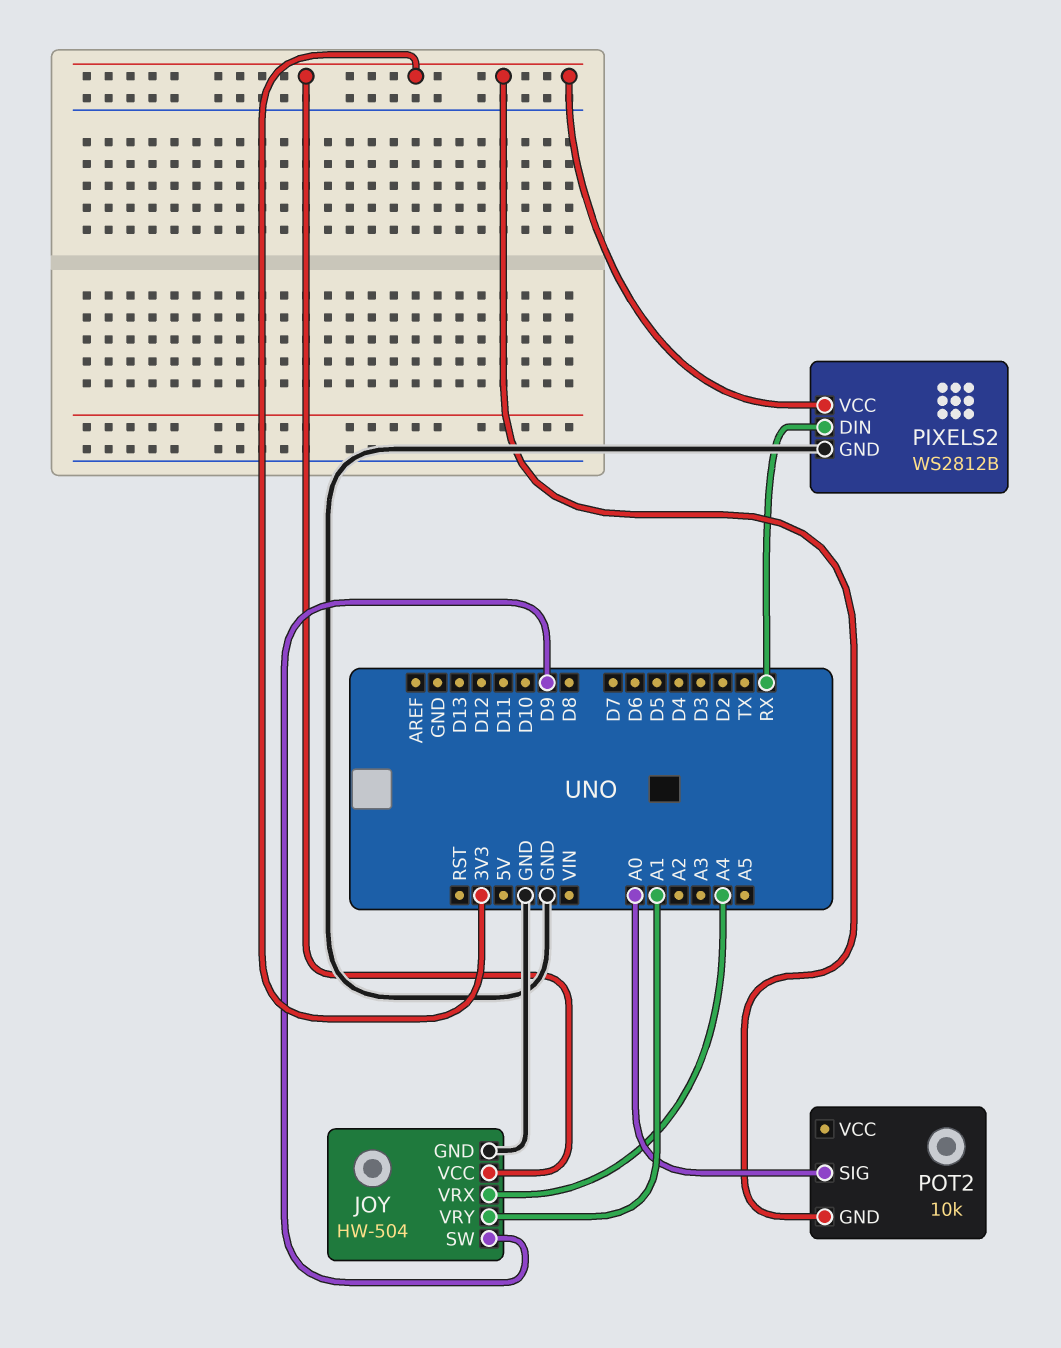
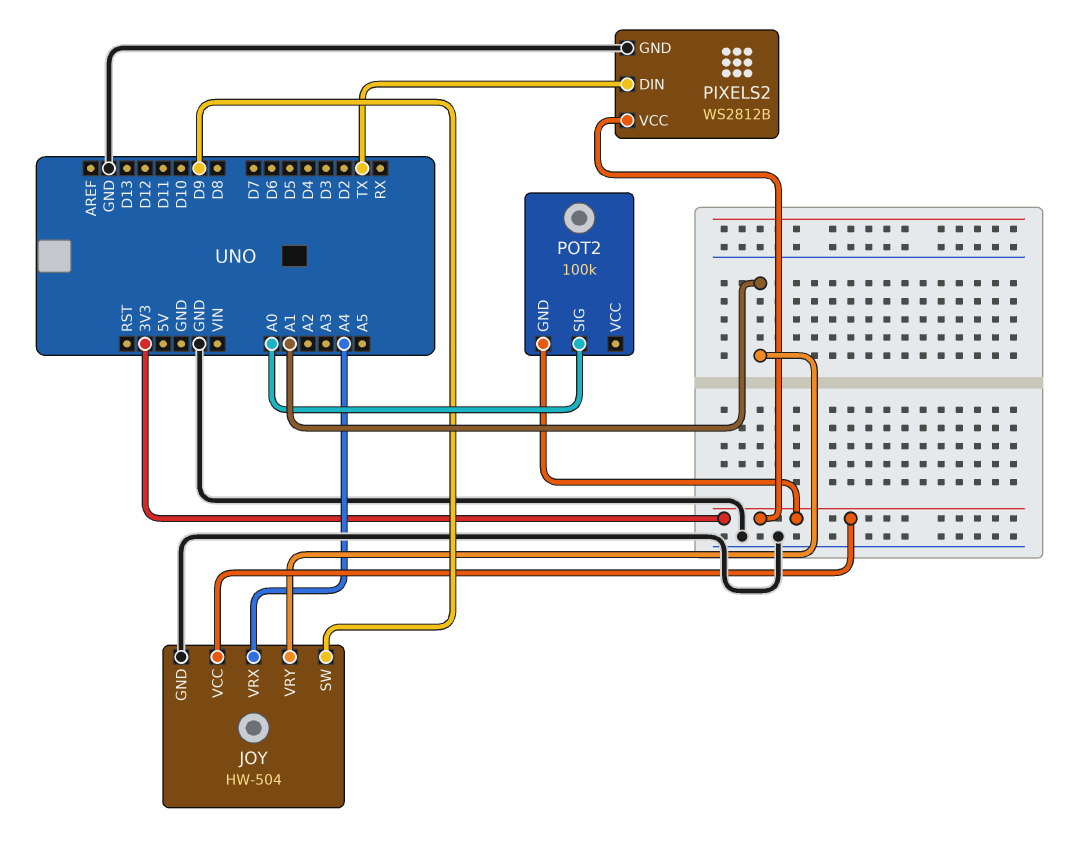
PIXELS2 pin DIN: RX -> TX
POT2: 10k -> 100k

